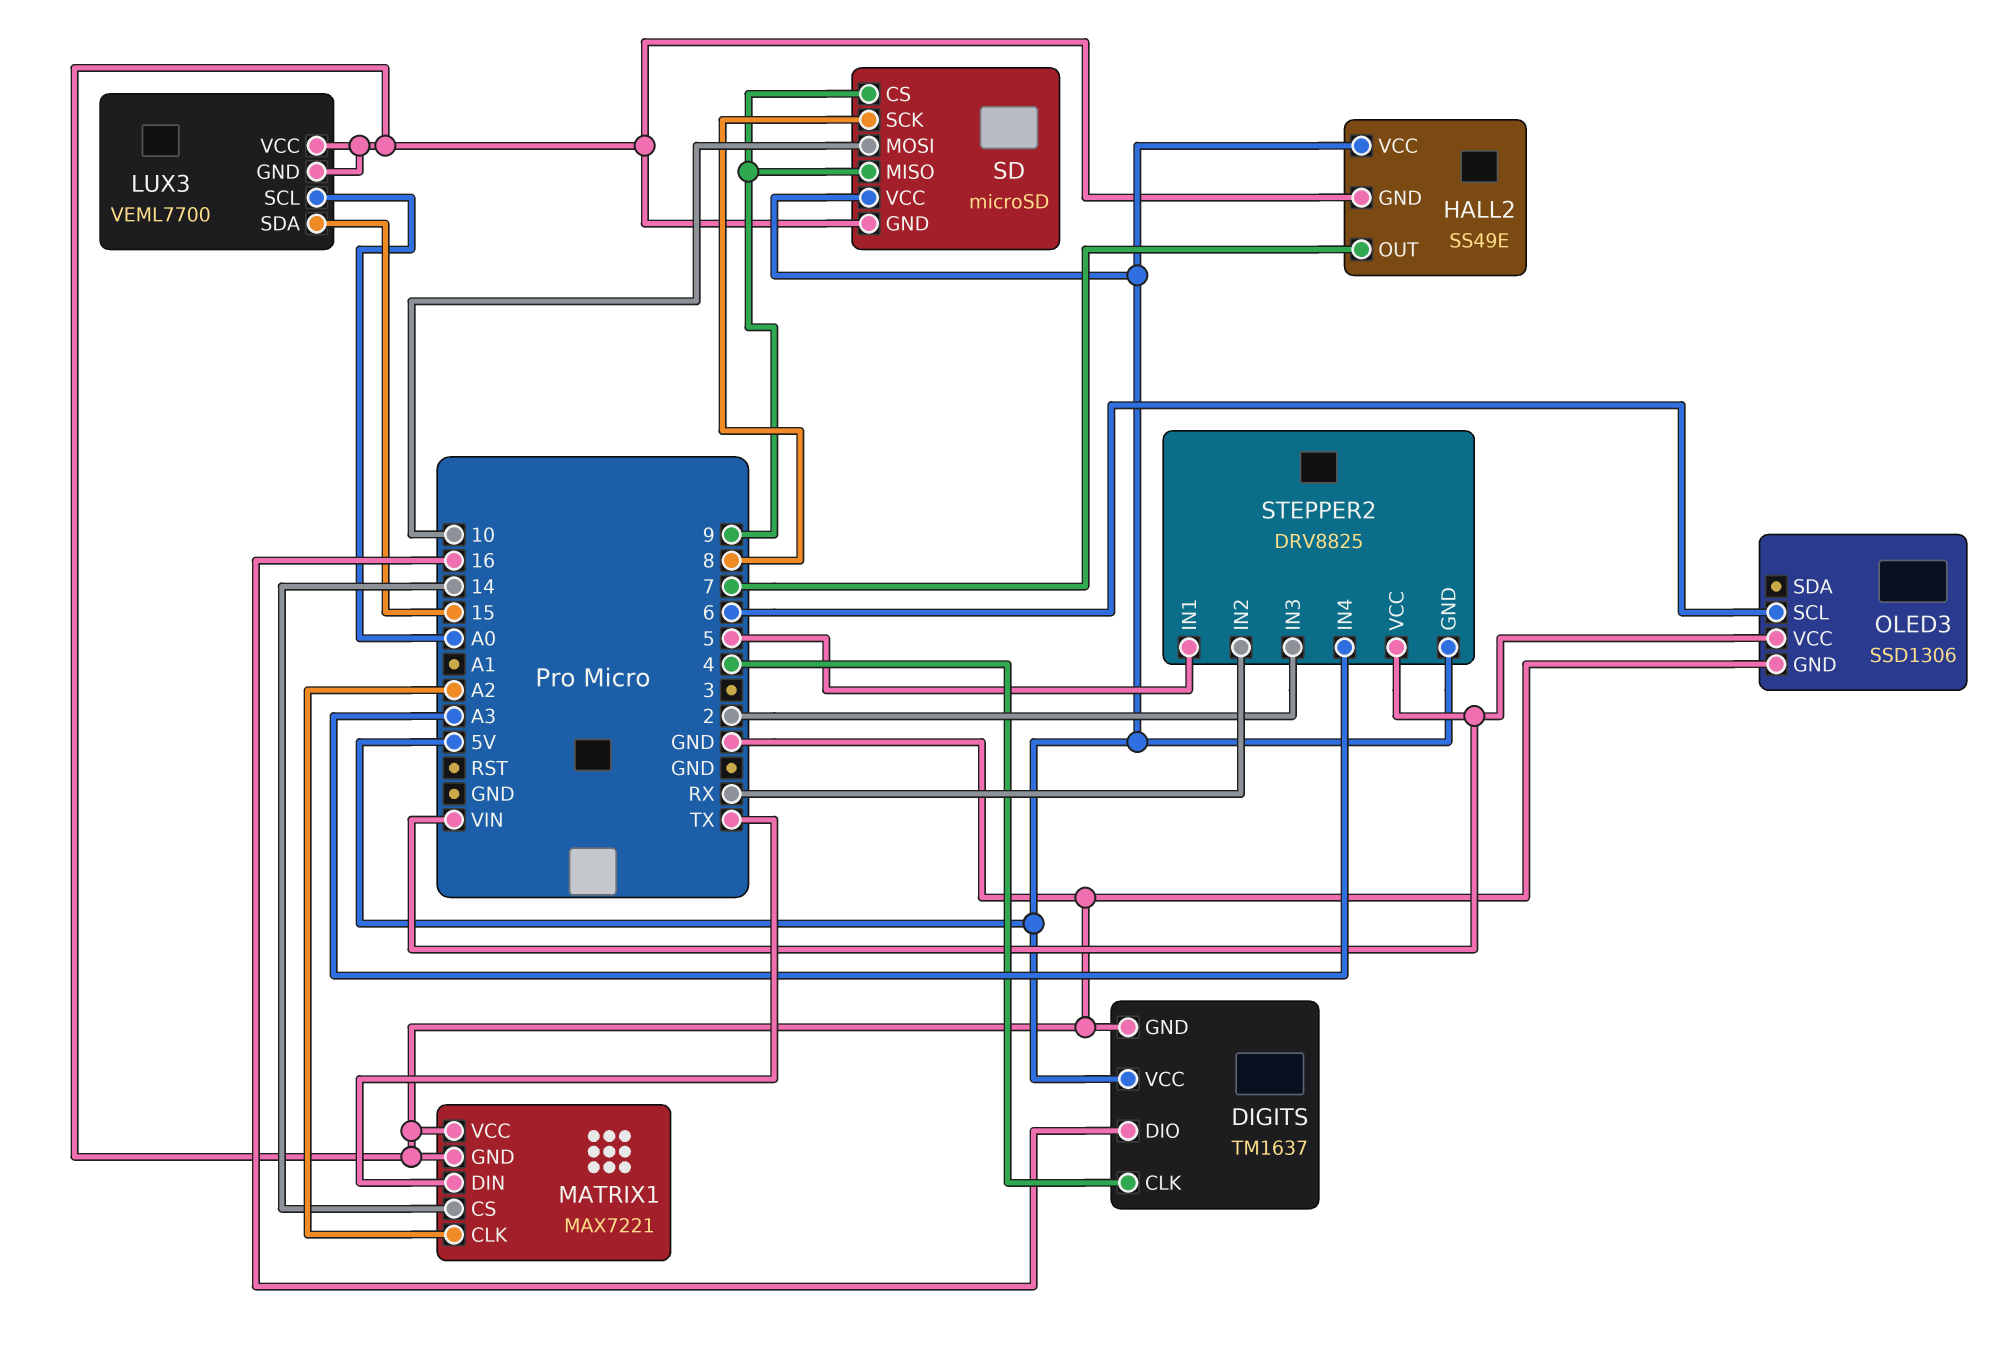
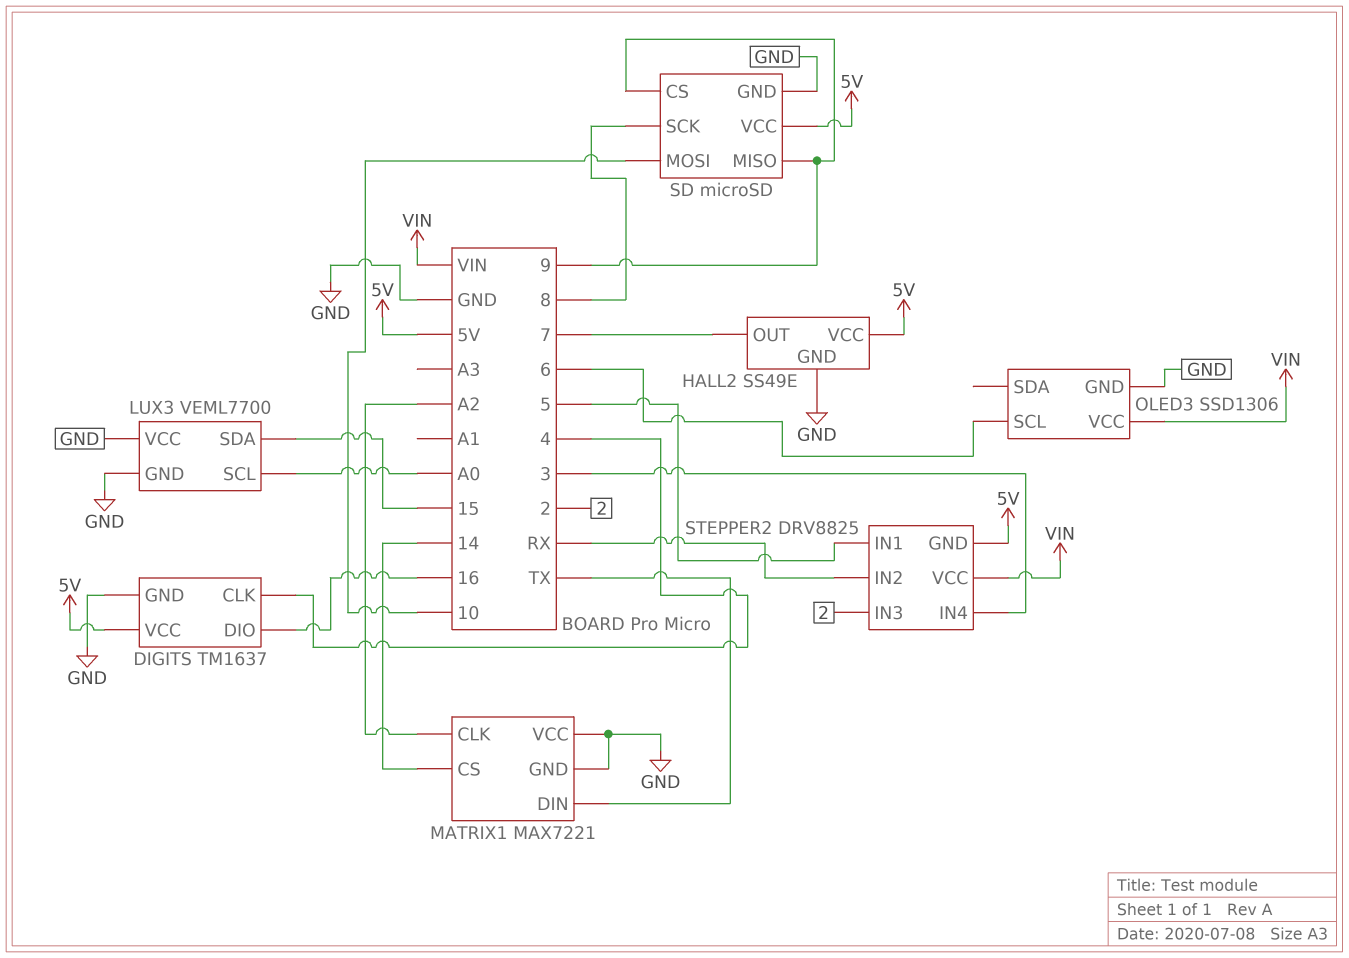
STEPPER2 pin IN4: A3 -> 3

